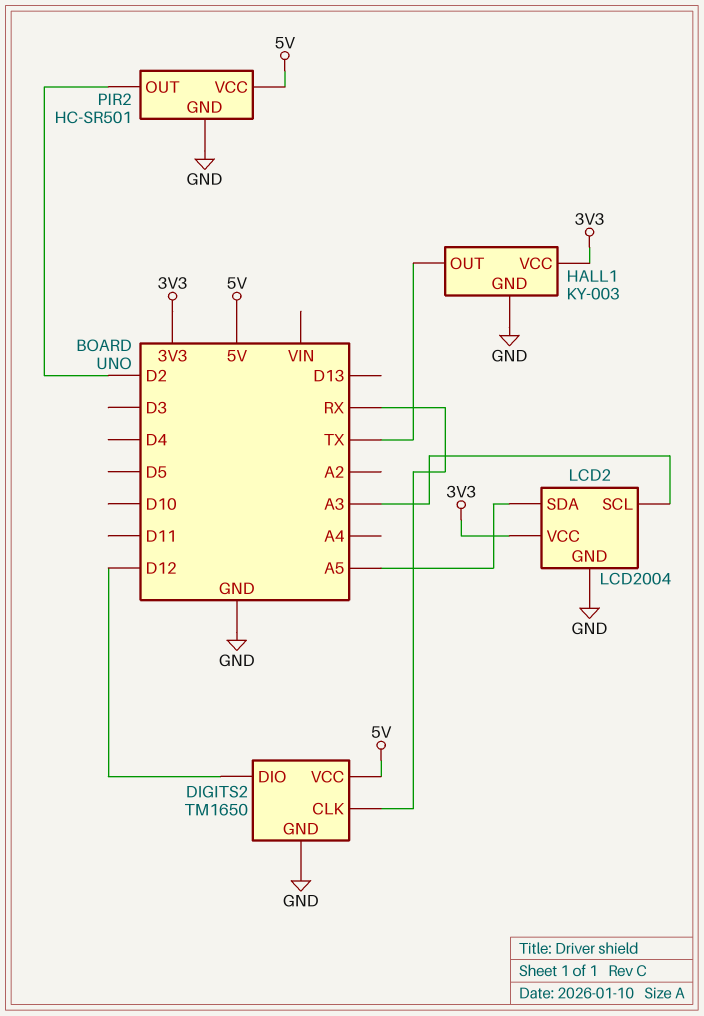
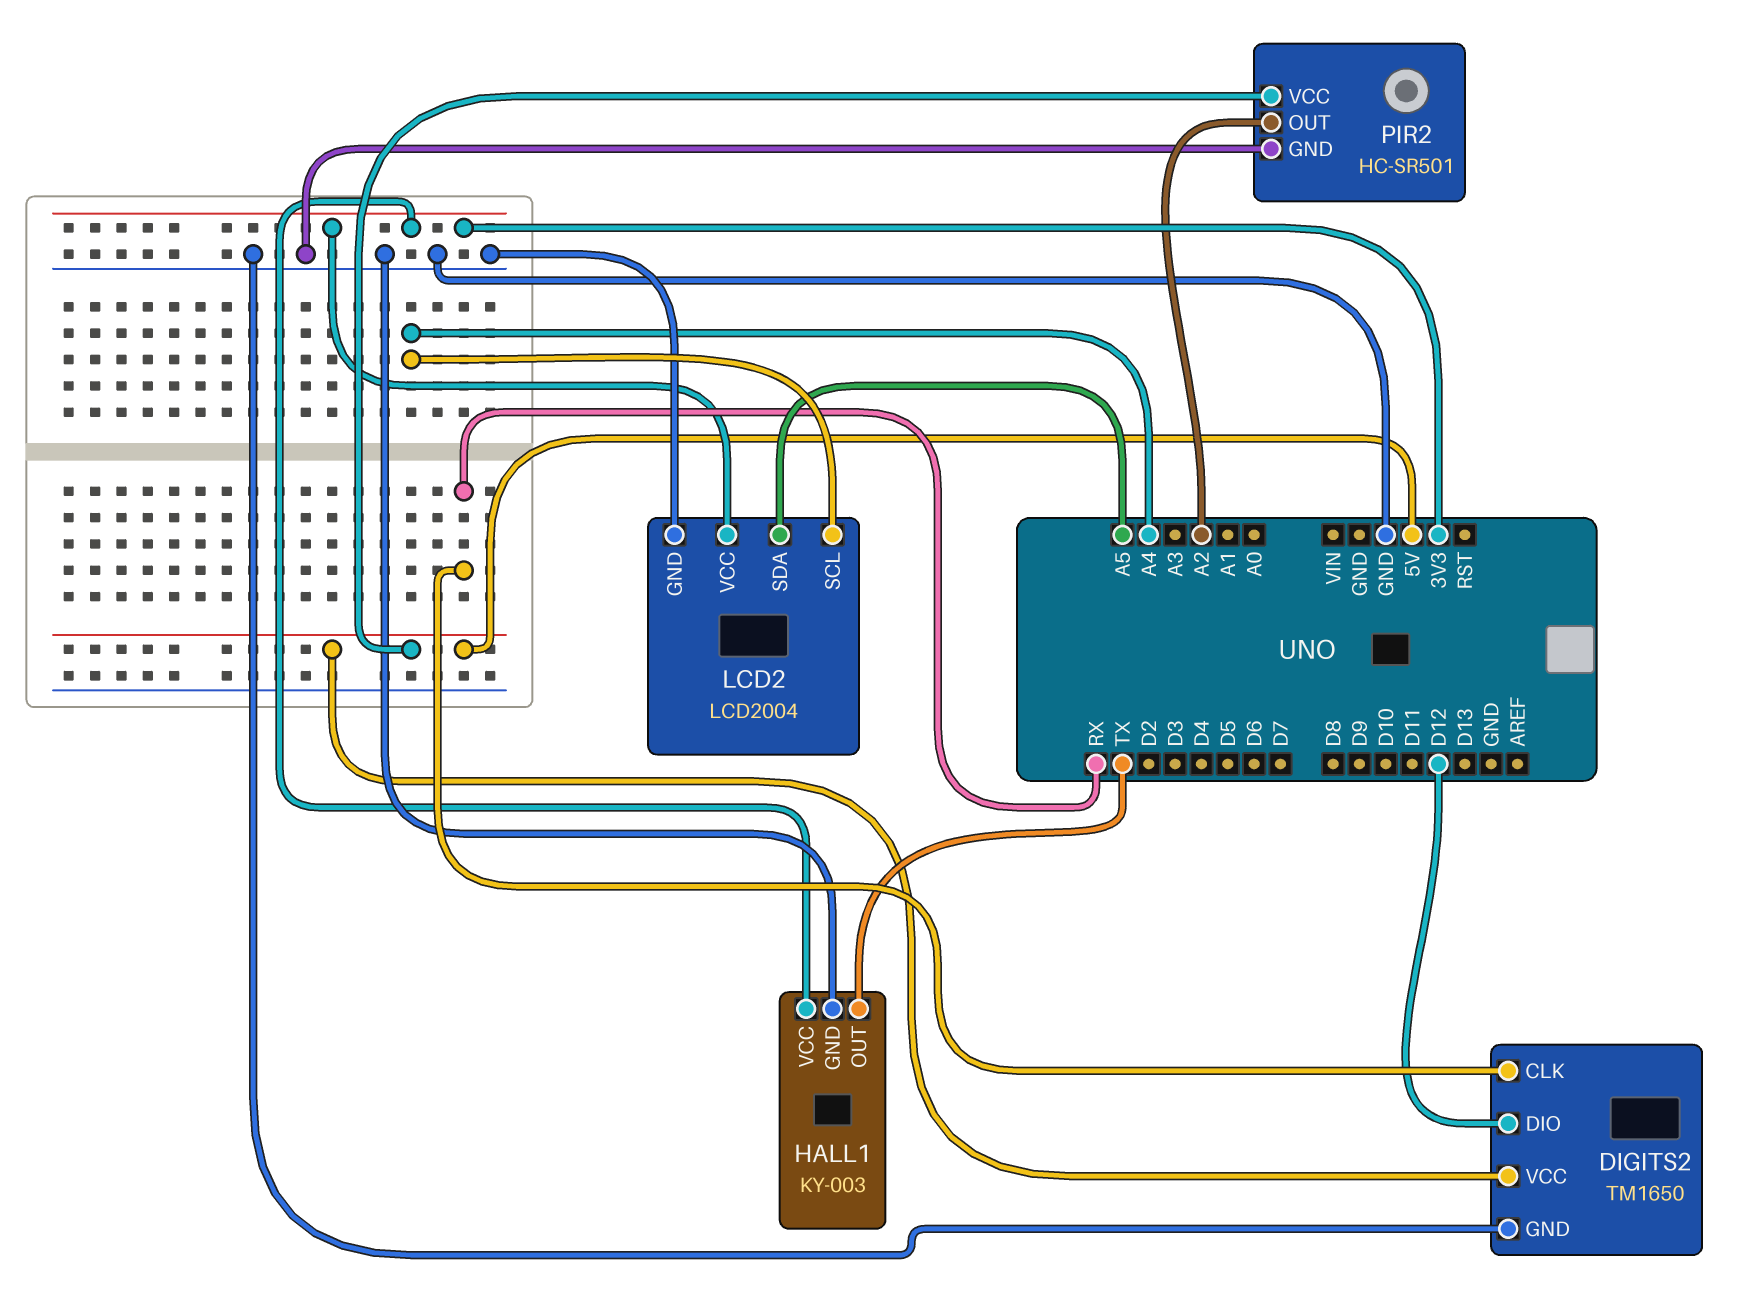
LCD2 pin SCL: A3 -> A4
PIR2 pin OUT: D2 -> A2

